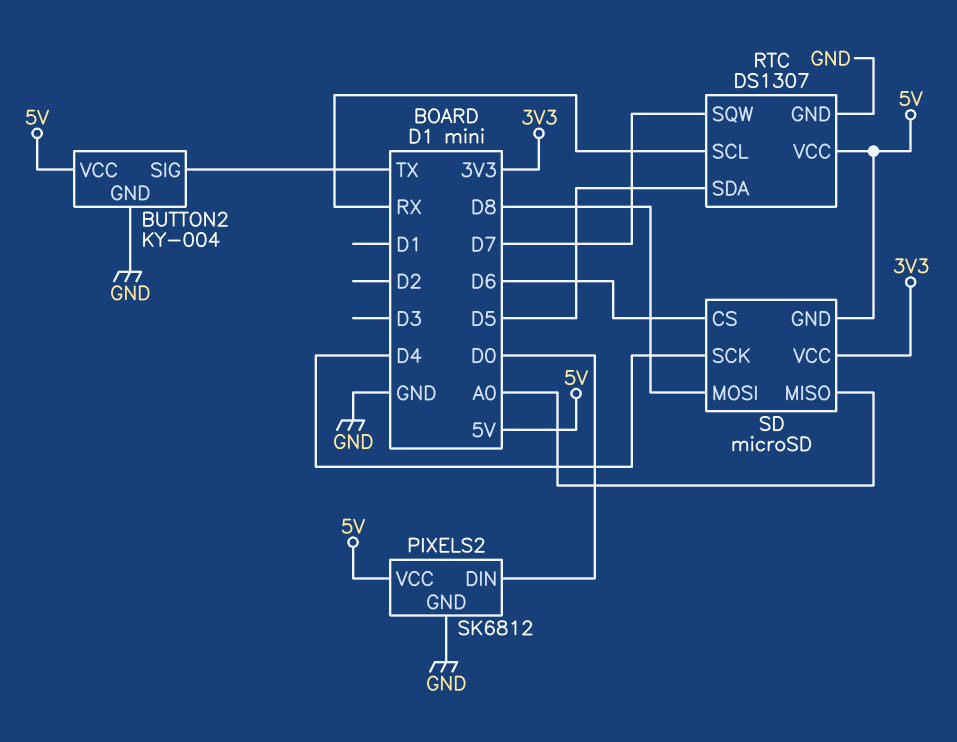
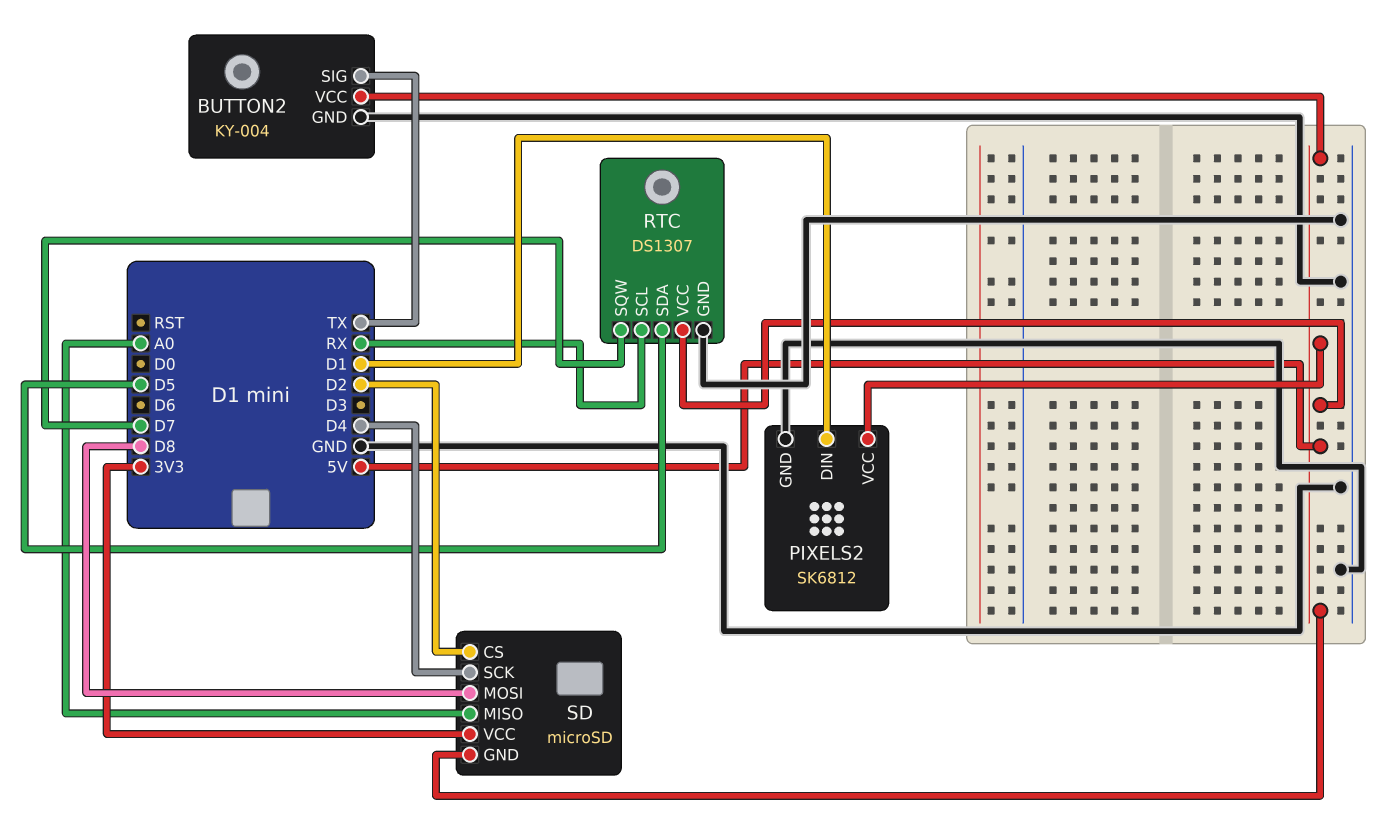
PIXELS2 pin DIN: D0 -> D1
SD pin CS: D6 -> D2

